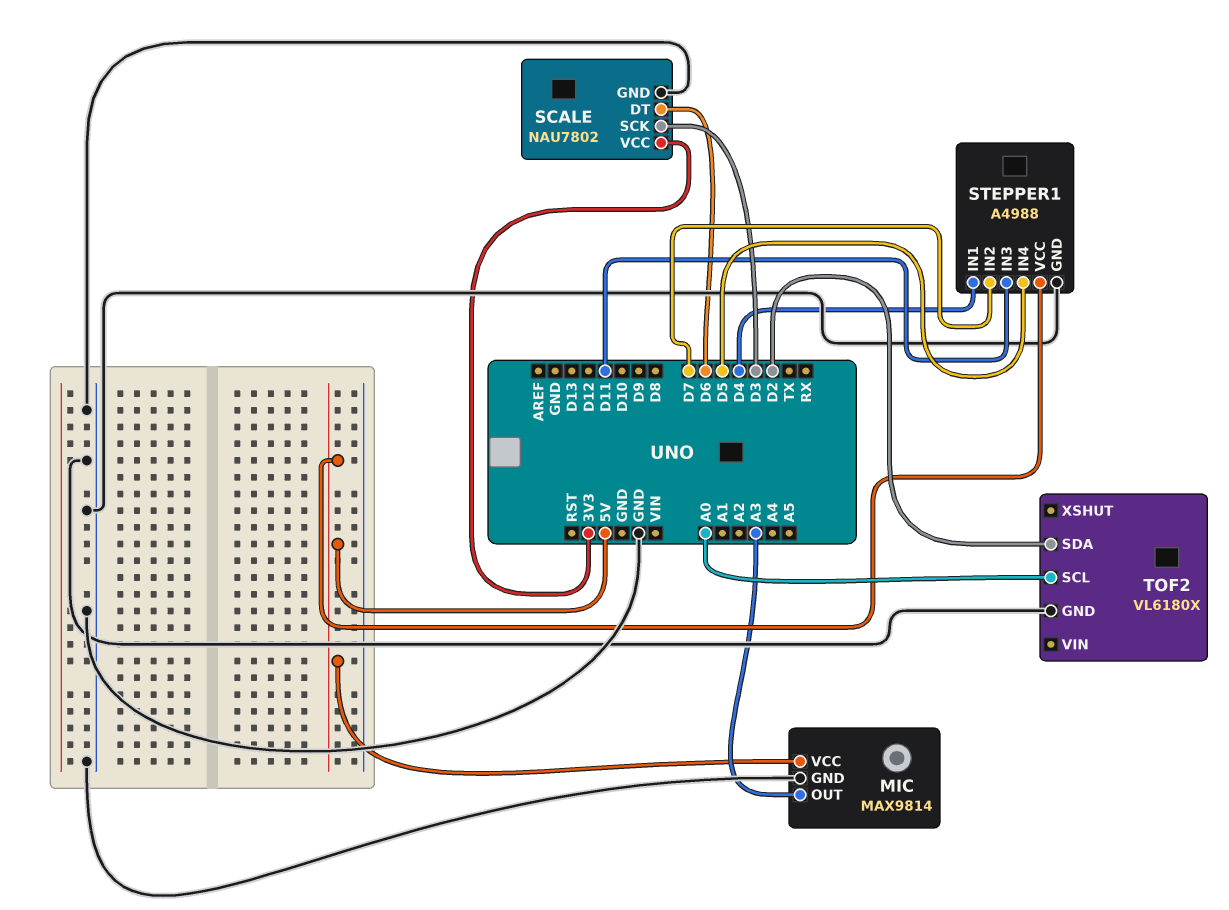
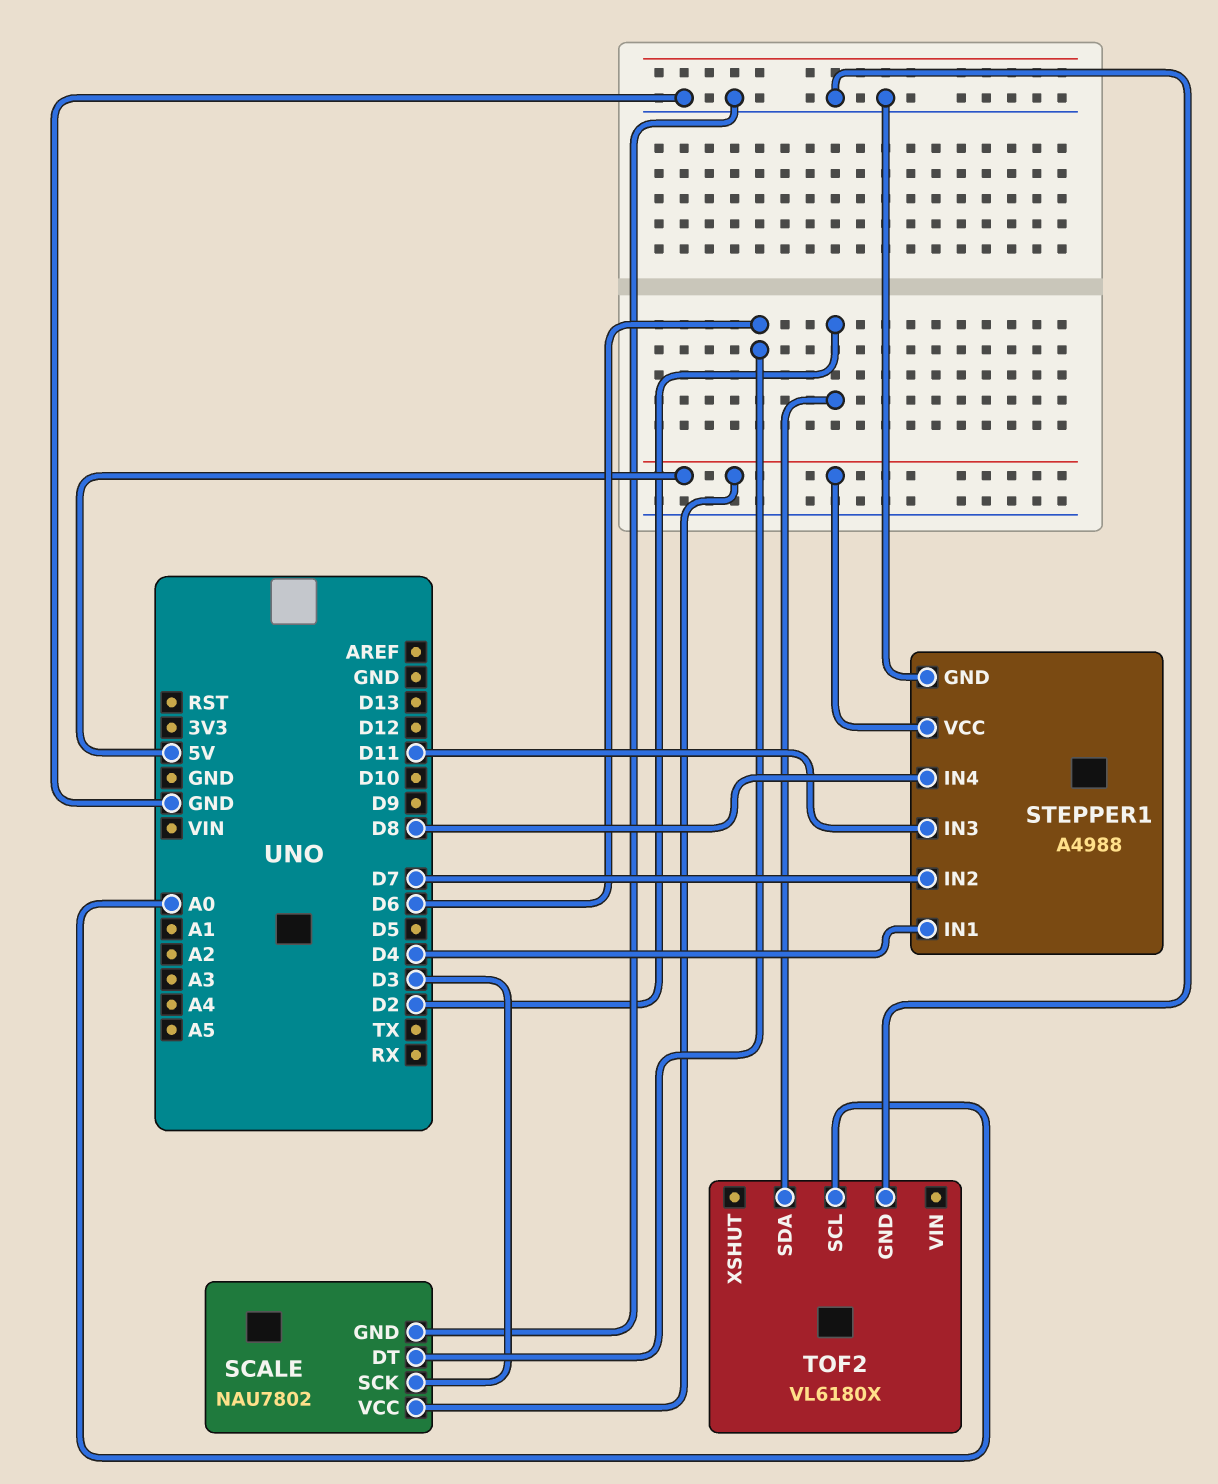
MIC: MAX9814 -> none
MIC pin GND: GND -> none
MIC pin OUT: A3 -> none
MIC pin VCC: 5V -> none
SCALE pin VCC: 3V3 -> 5V
STEPPER1 pin IN4: D5 -> D8

